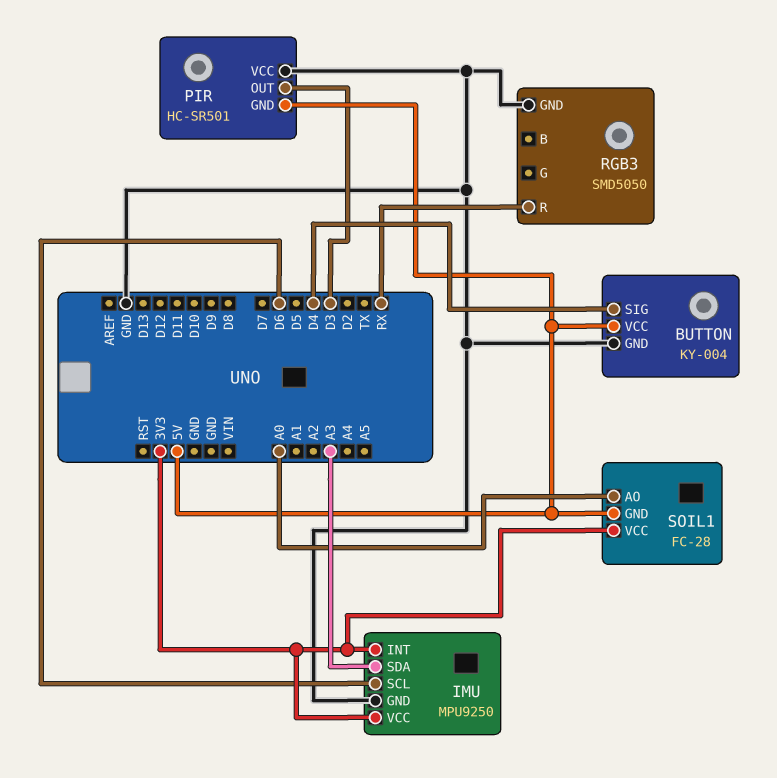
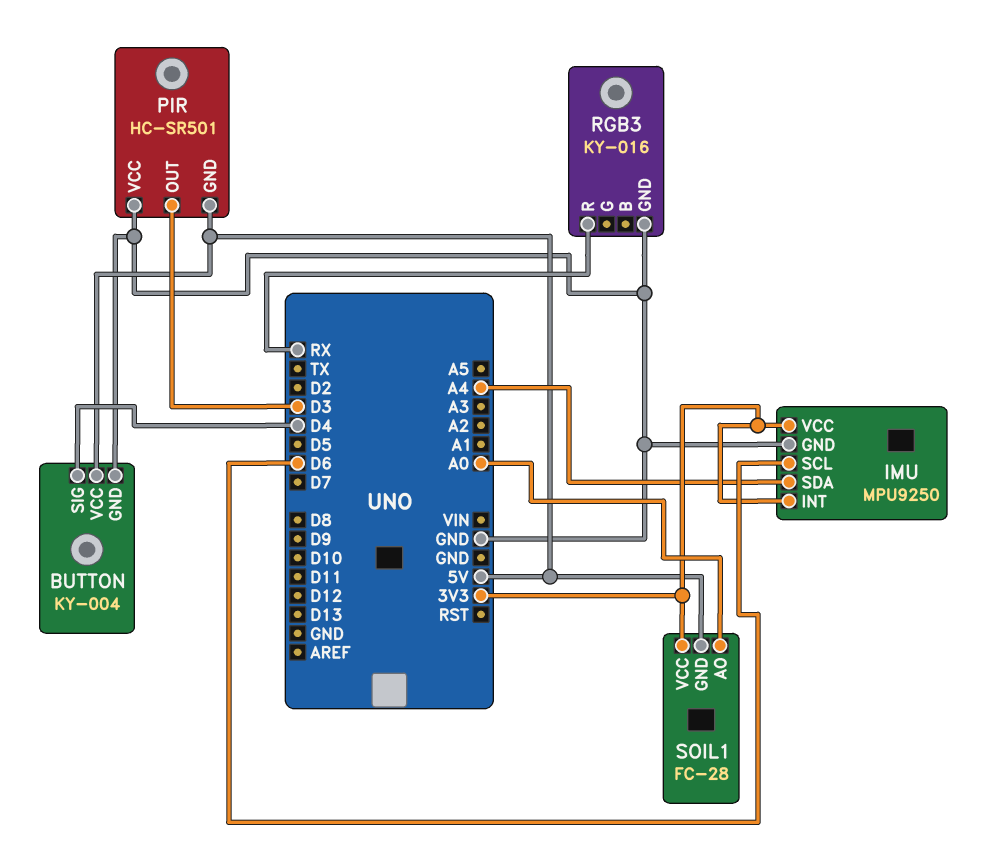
IMU pin SDA: A3 -> A4
RGB3: SMD5050 -> KY-016

